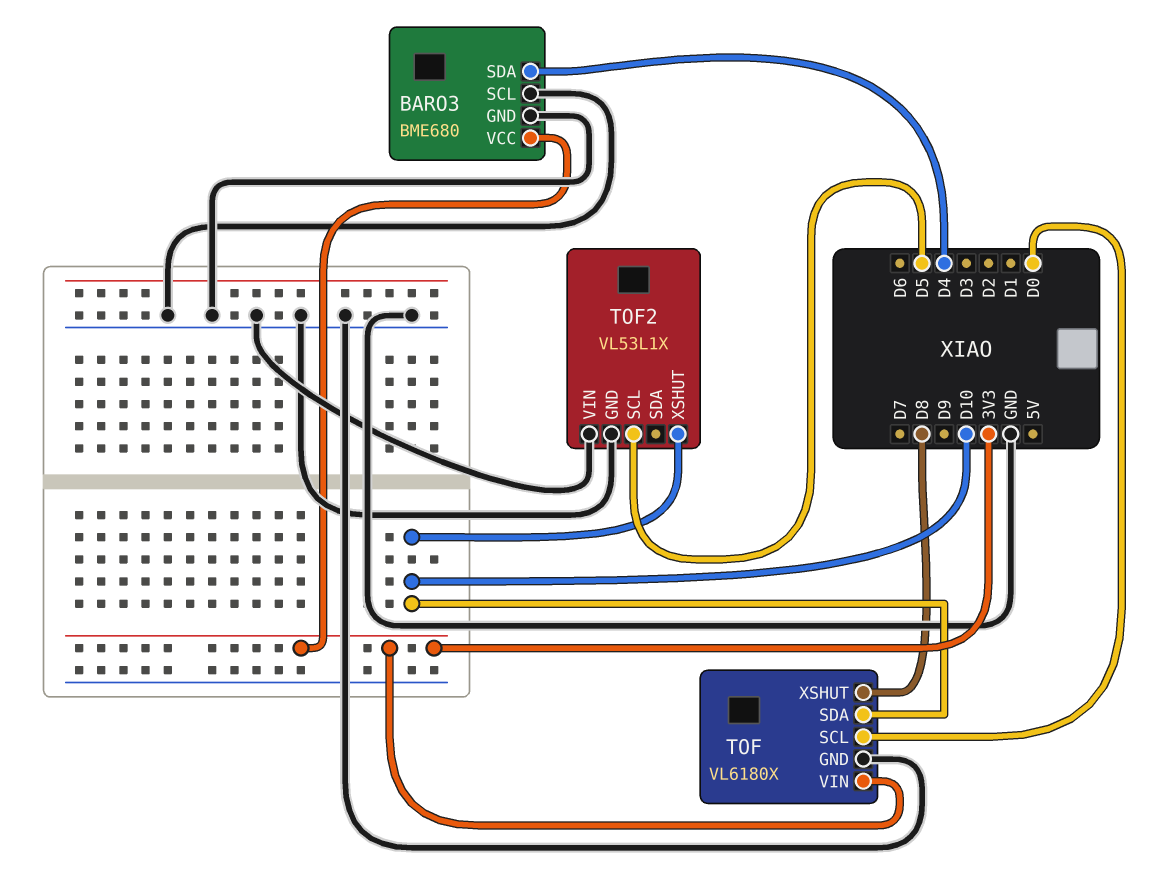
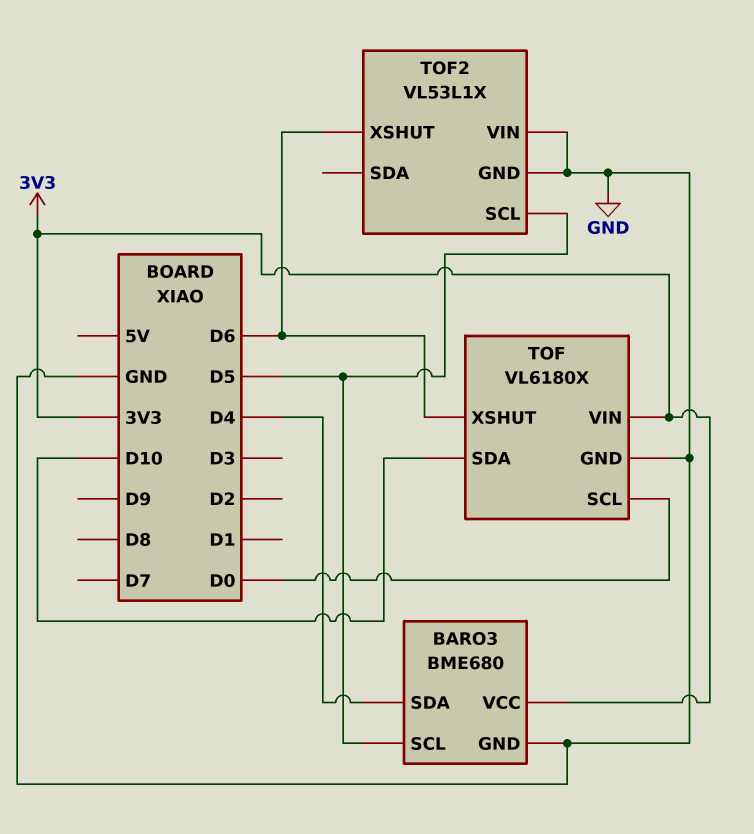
BARO3 pin SCL: GND -> D5
TOF pin XSHUT: D8 -> D6
TOF2 pin XSHUT: D10 -> D6

